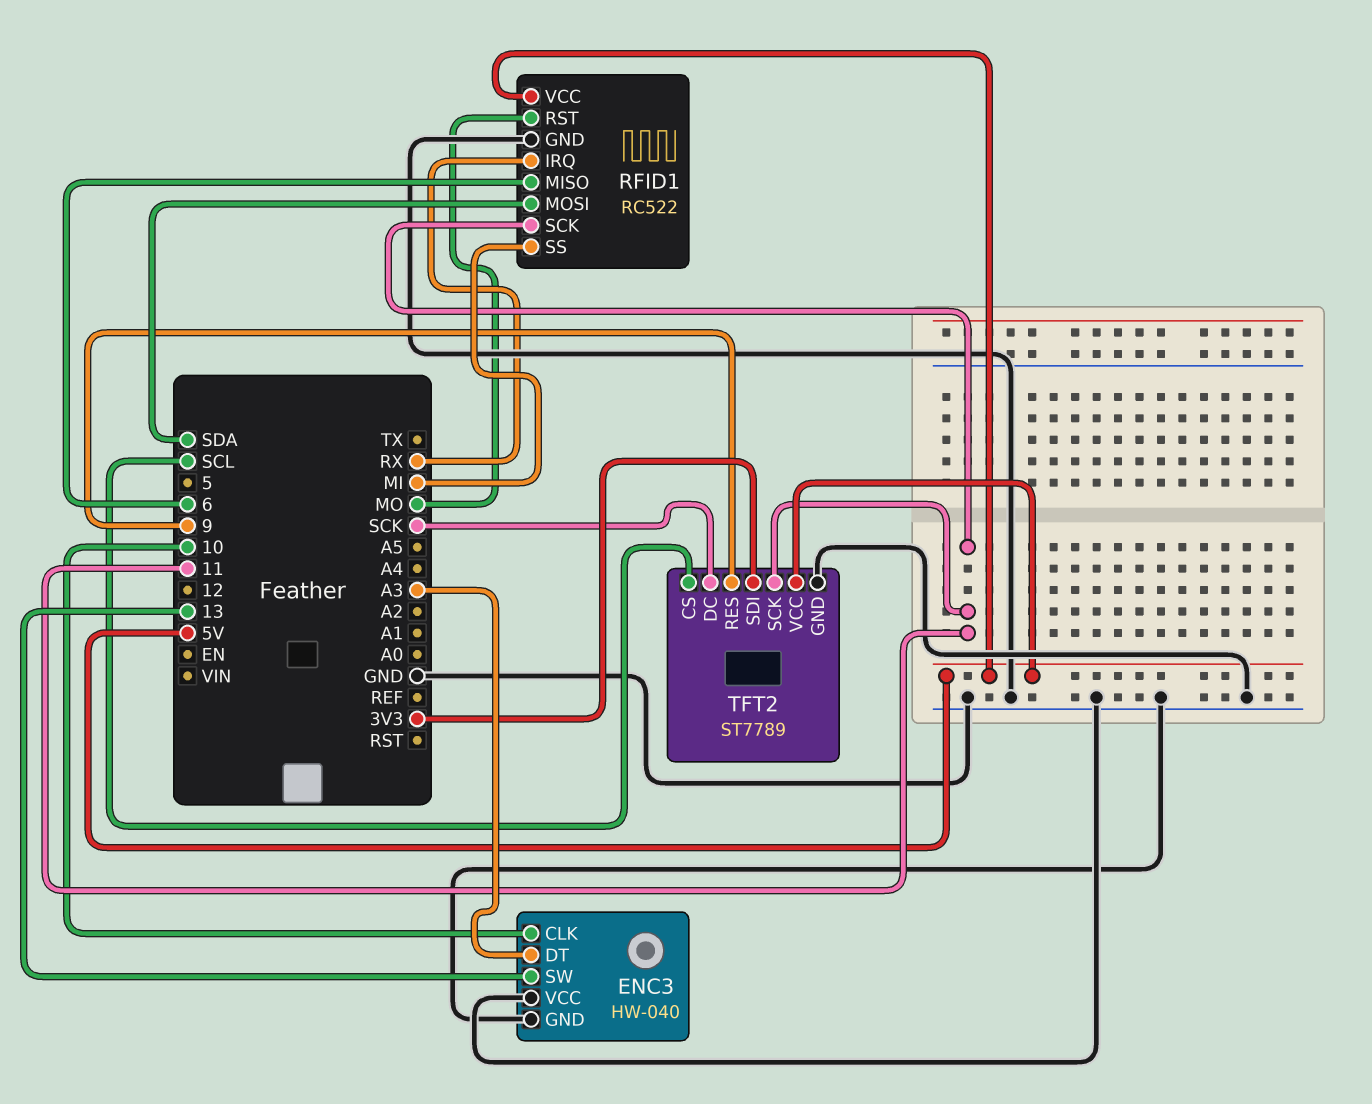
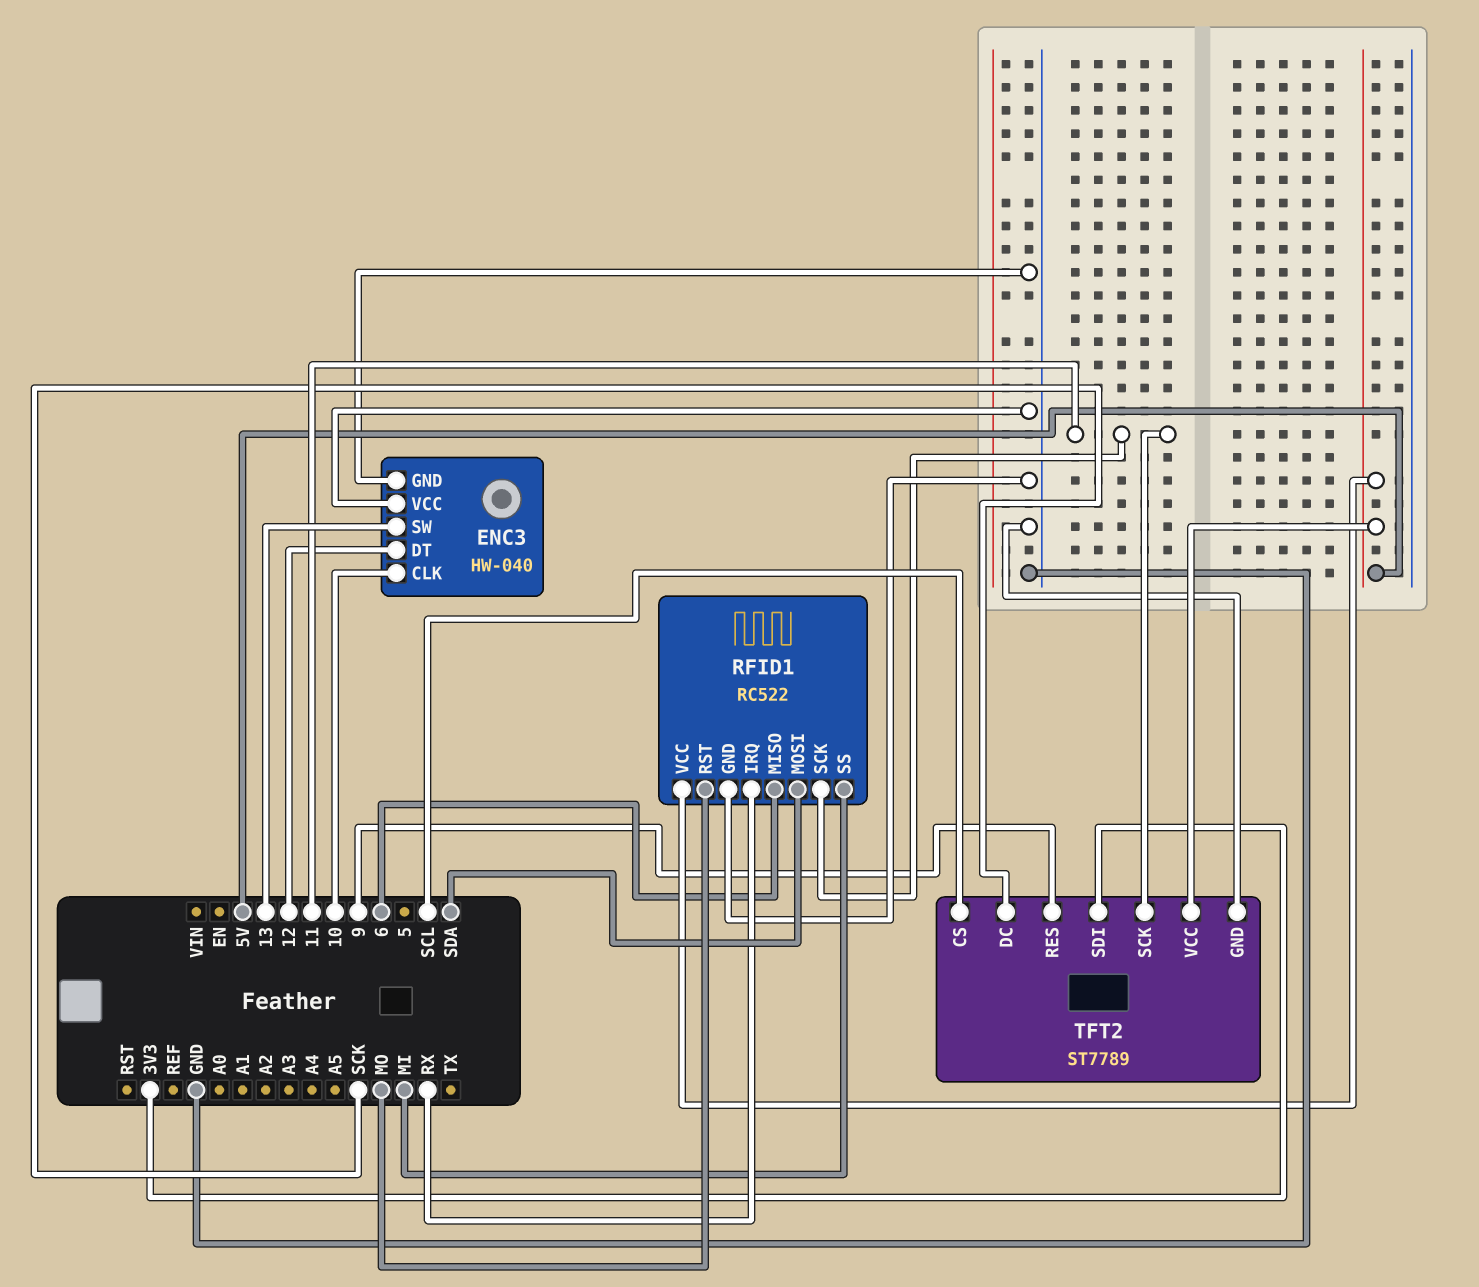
ENC3 pin DT: A3 -> 12

